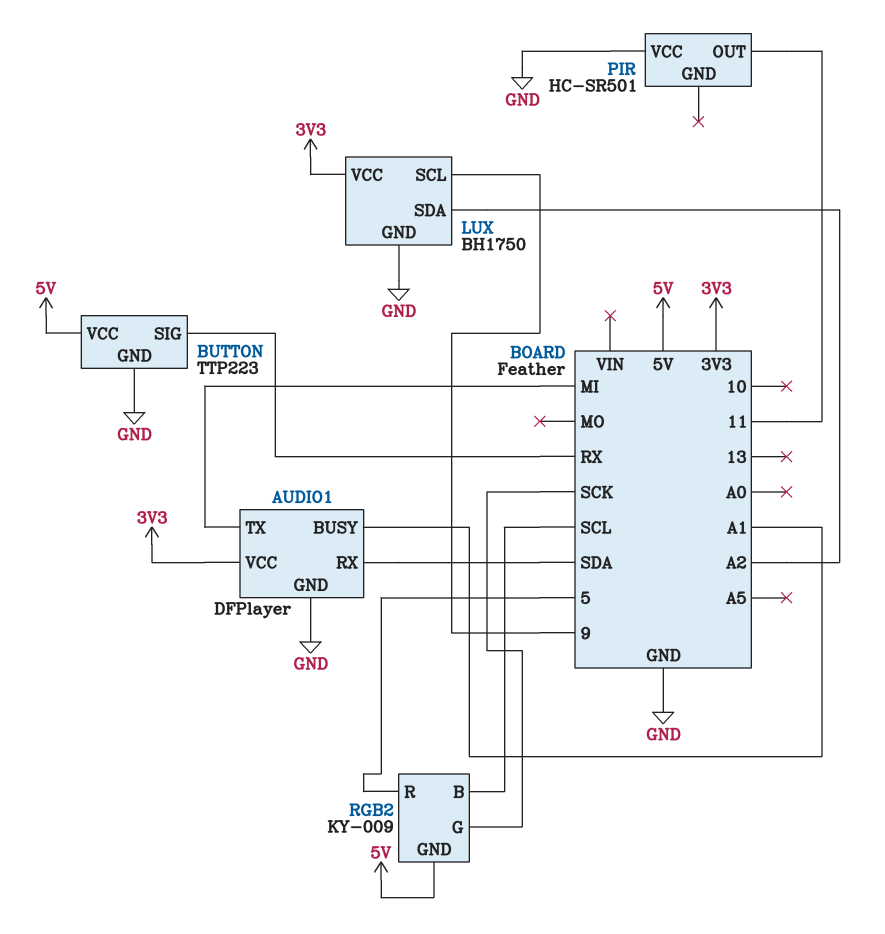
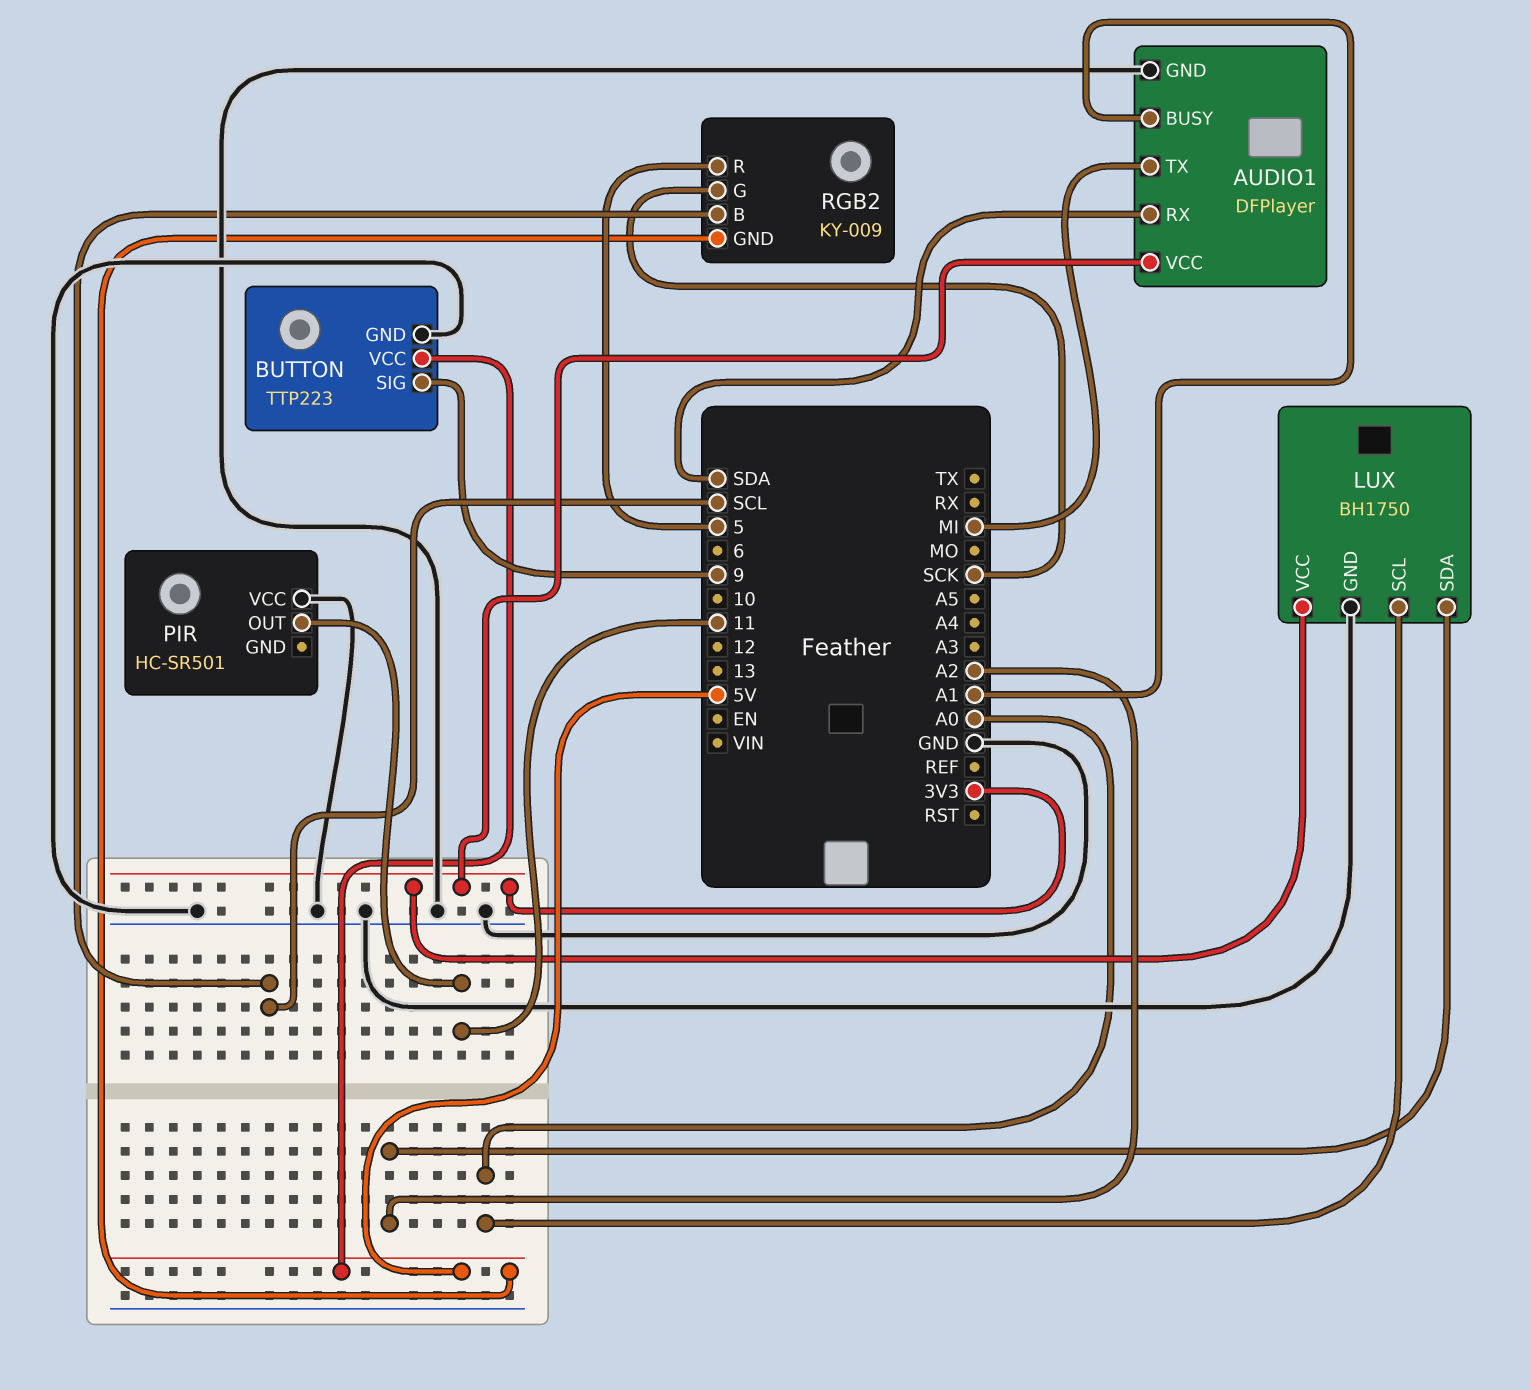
BUTTON pin SIG: RX -> 9
LUX pin SCL: 9 -> A0

